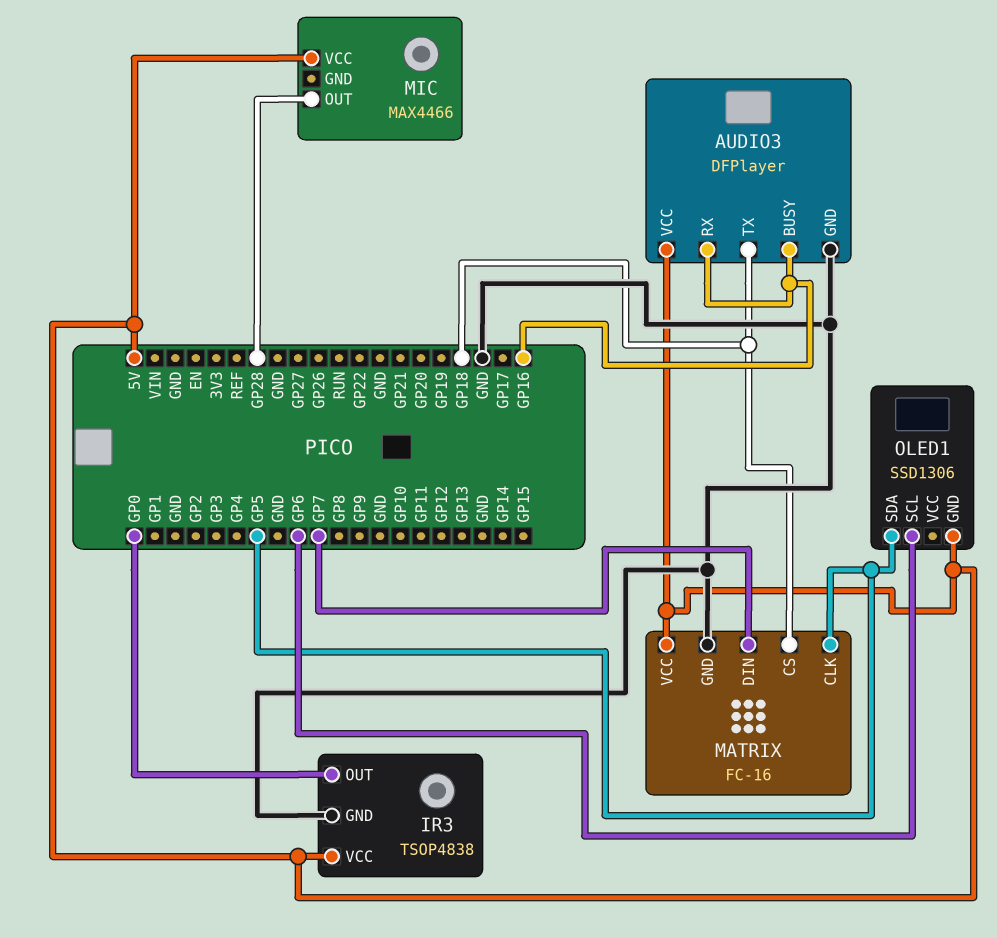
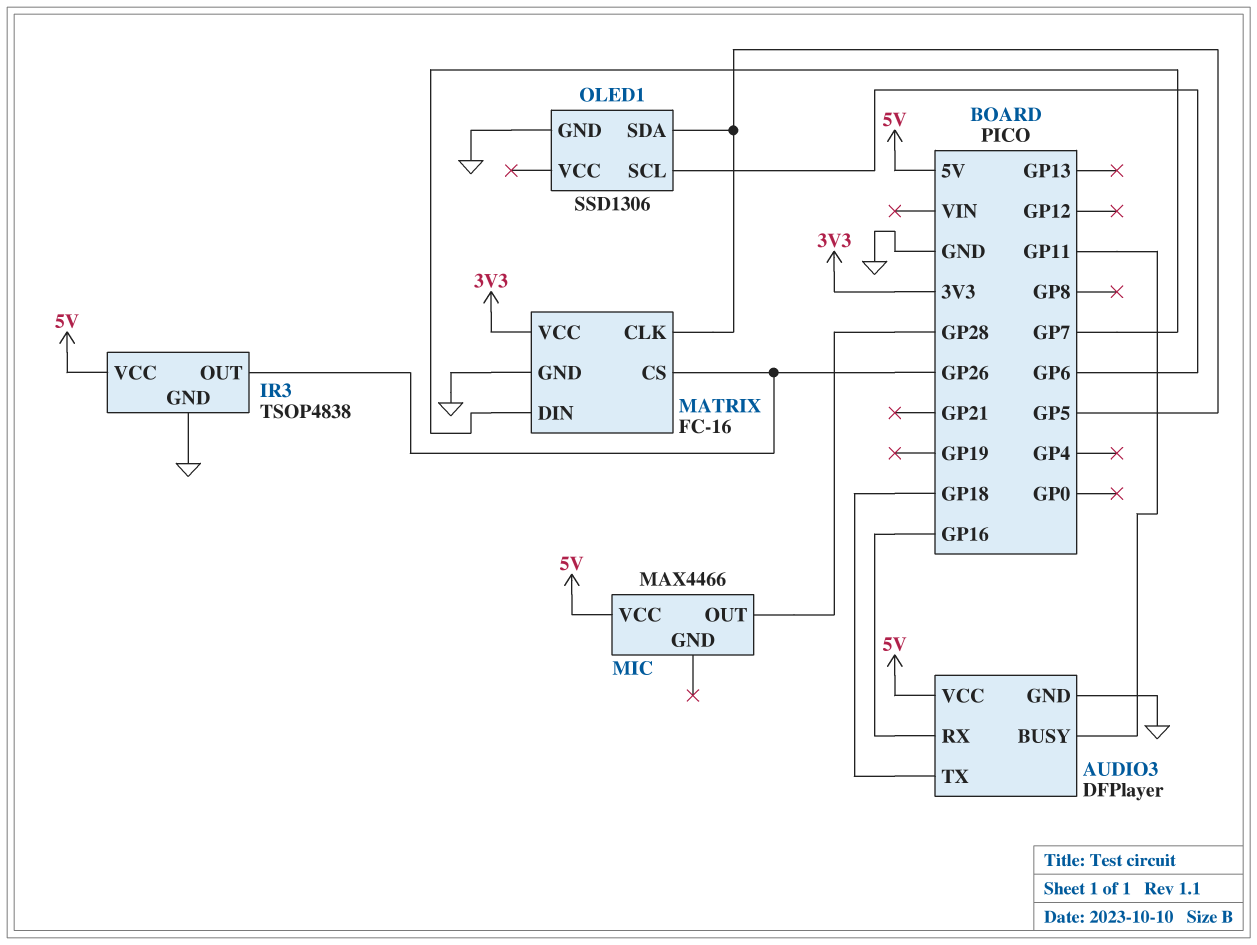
AUDIO3 pin BUSY: GP16 -> GP11
IR3 pin OUT: GP0 -> GP26
MATRIX pin CS: GP18 -> GP26
MATRIX pin VCC: 5V -> 3V3
OLED1 pin GND: 5V -> GND

